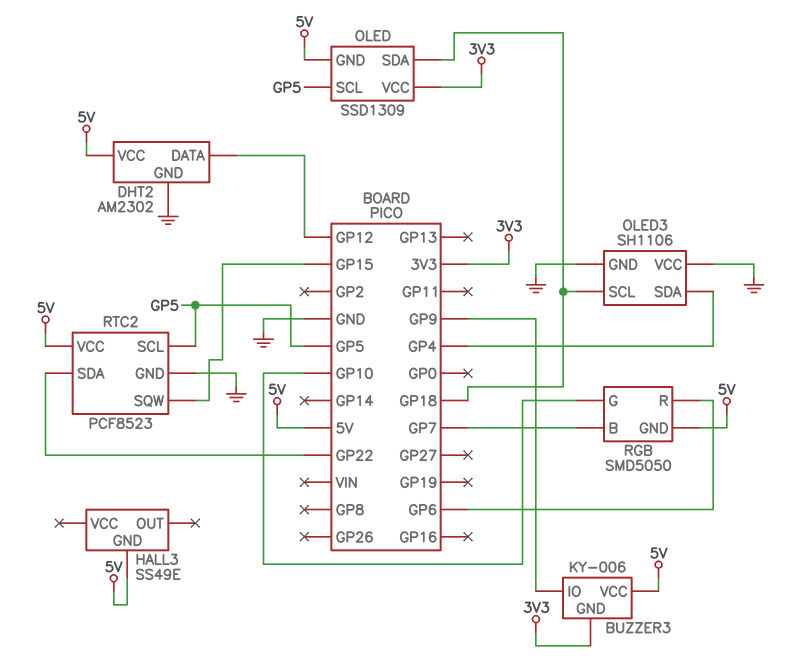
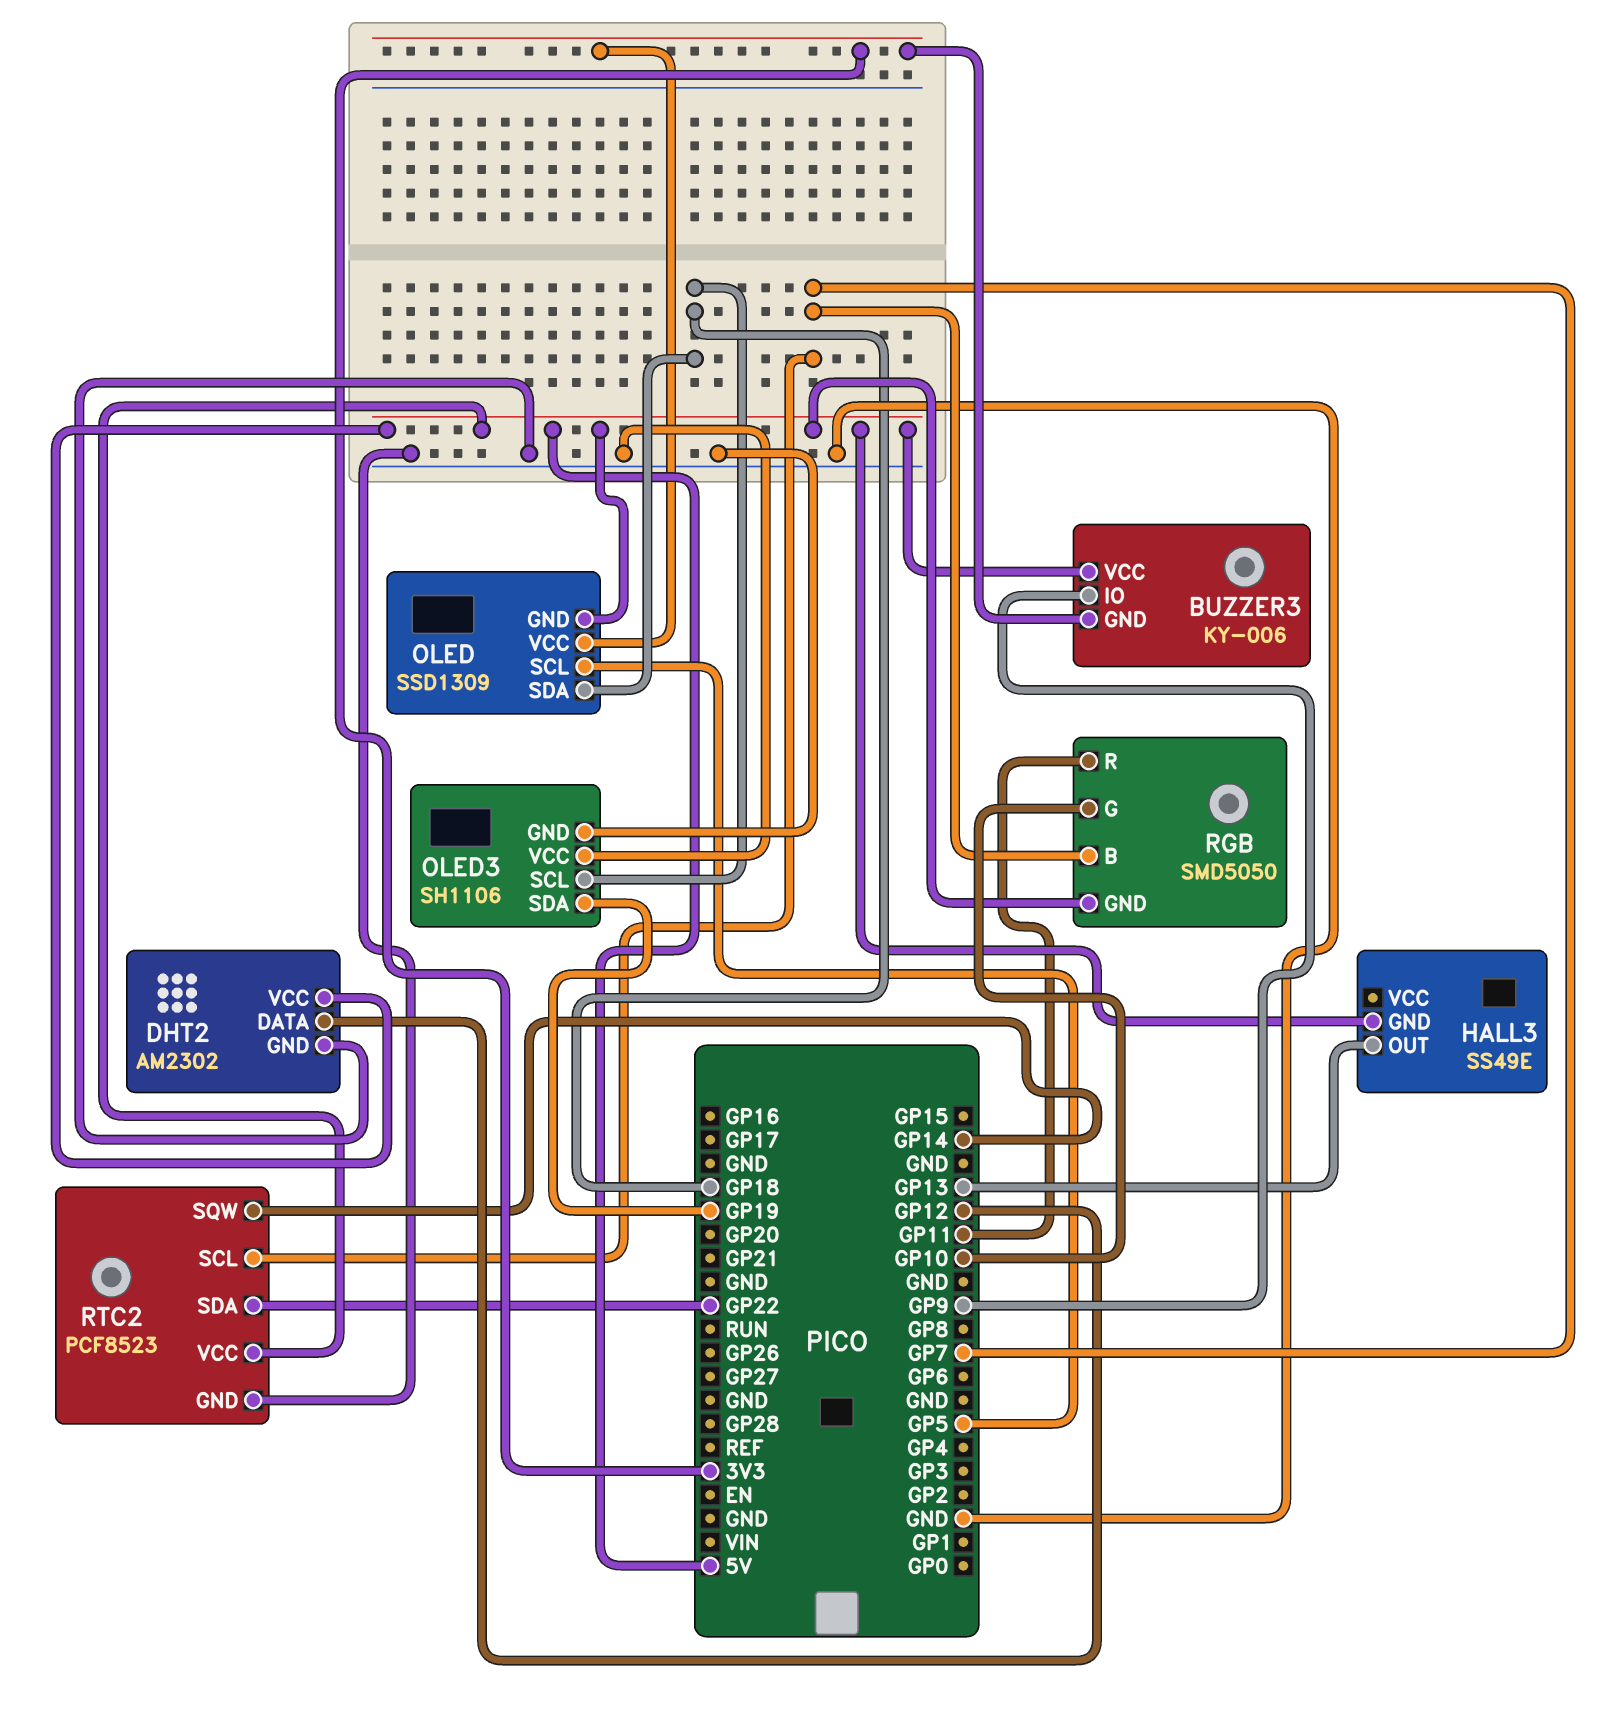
HALL3 pin OUT: none -> GP13
OLED3 pin SDA: GP4 -> GP19
RGB pin R: GP6 -> GP11
RTC2 pin SCL: GP5 -> GP7
RTC2 pin SQW: GP15 -> GP14

